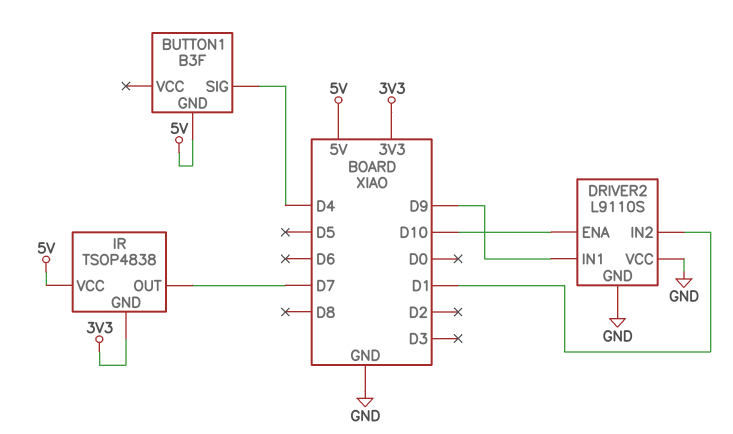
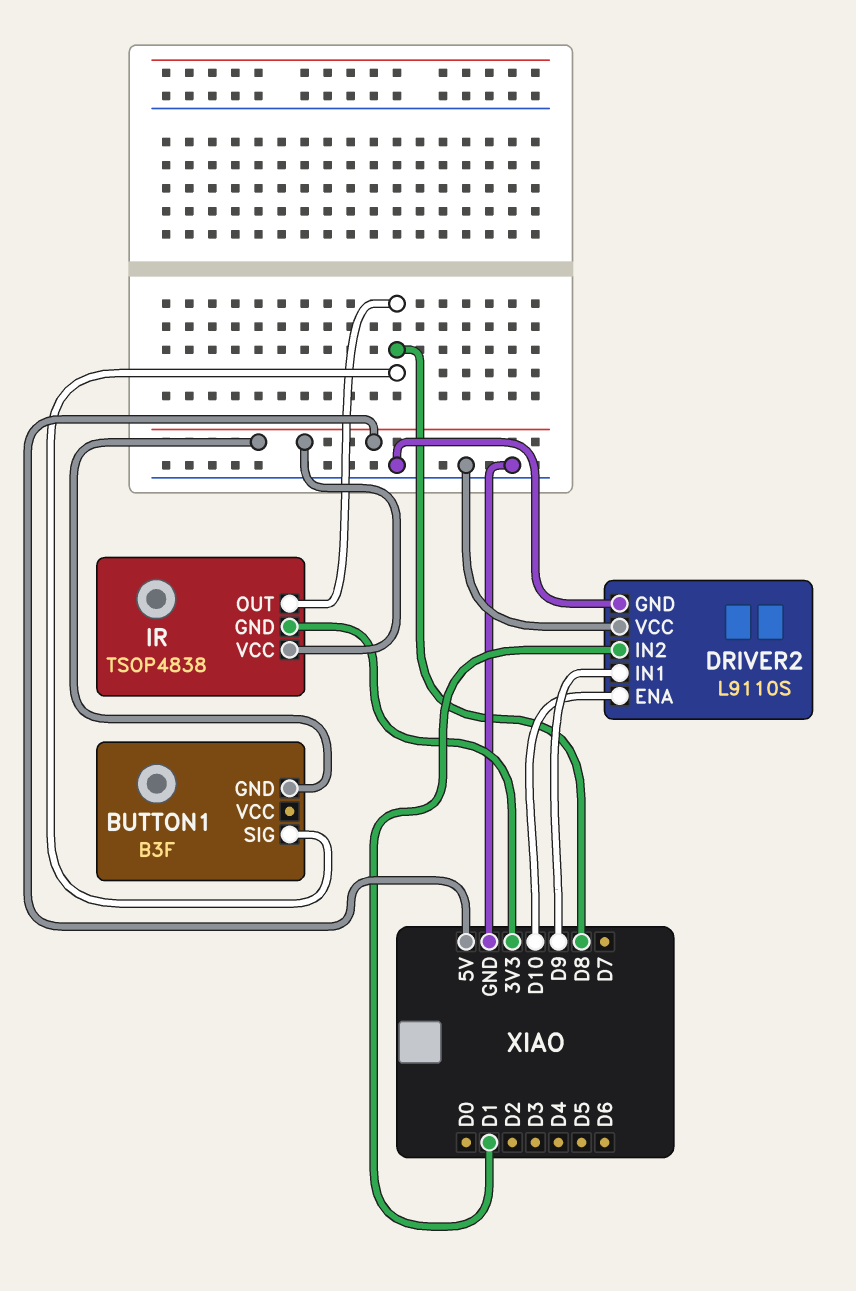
BUTTON1 pin SIG: D4 -> D8
IR pin OUT: D7 -> D8

